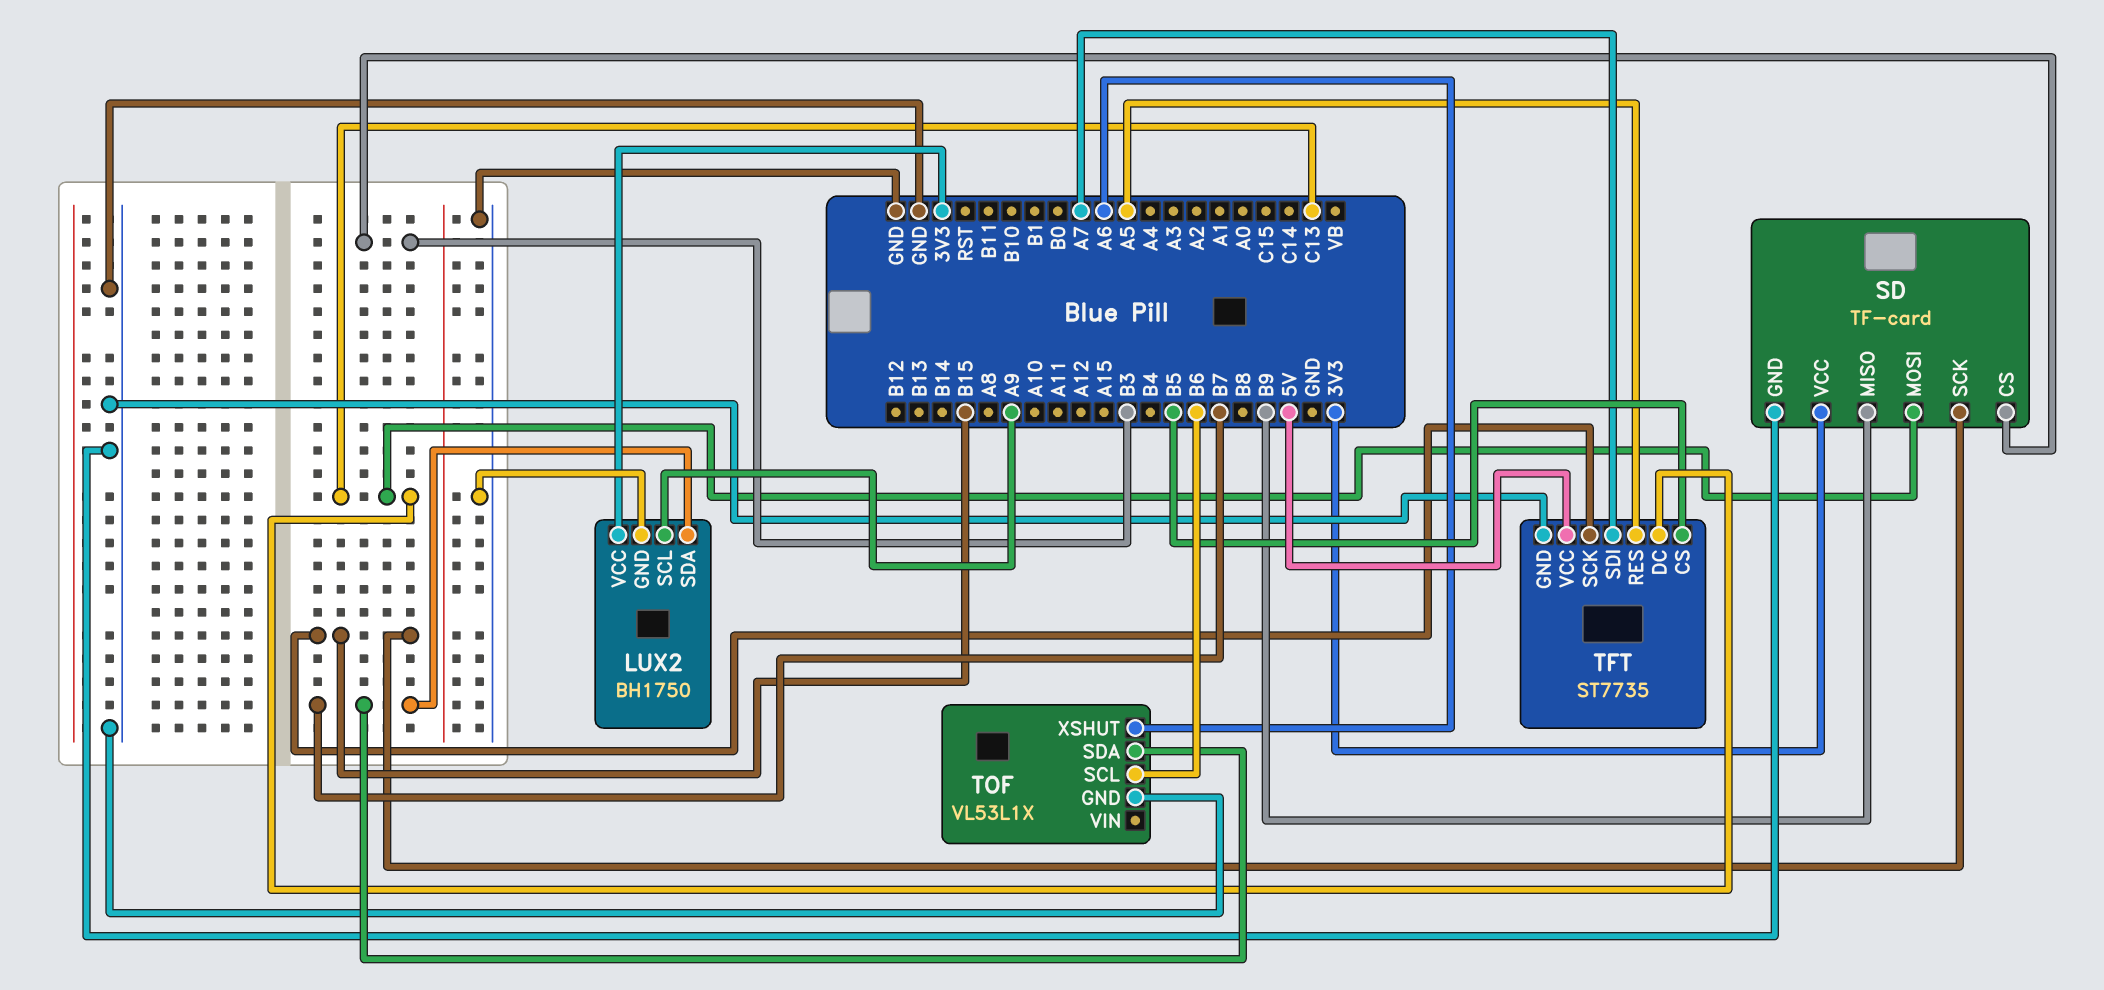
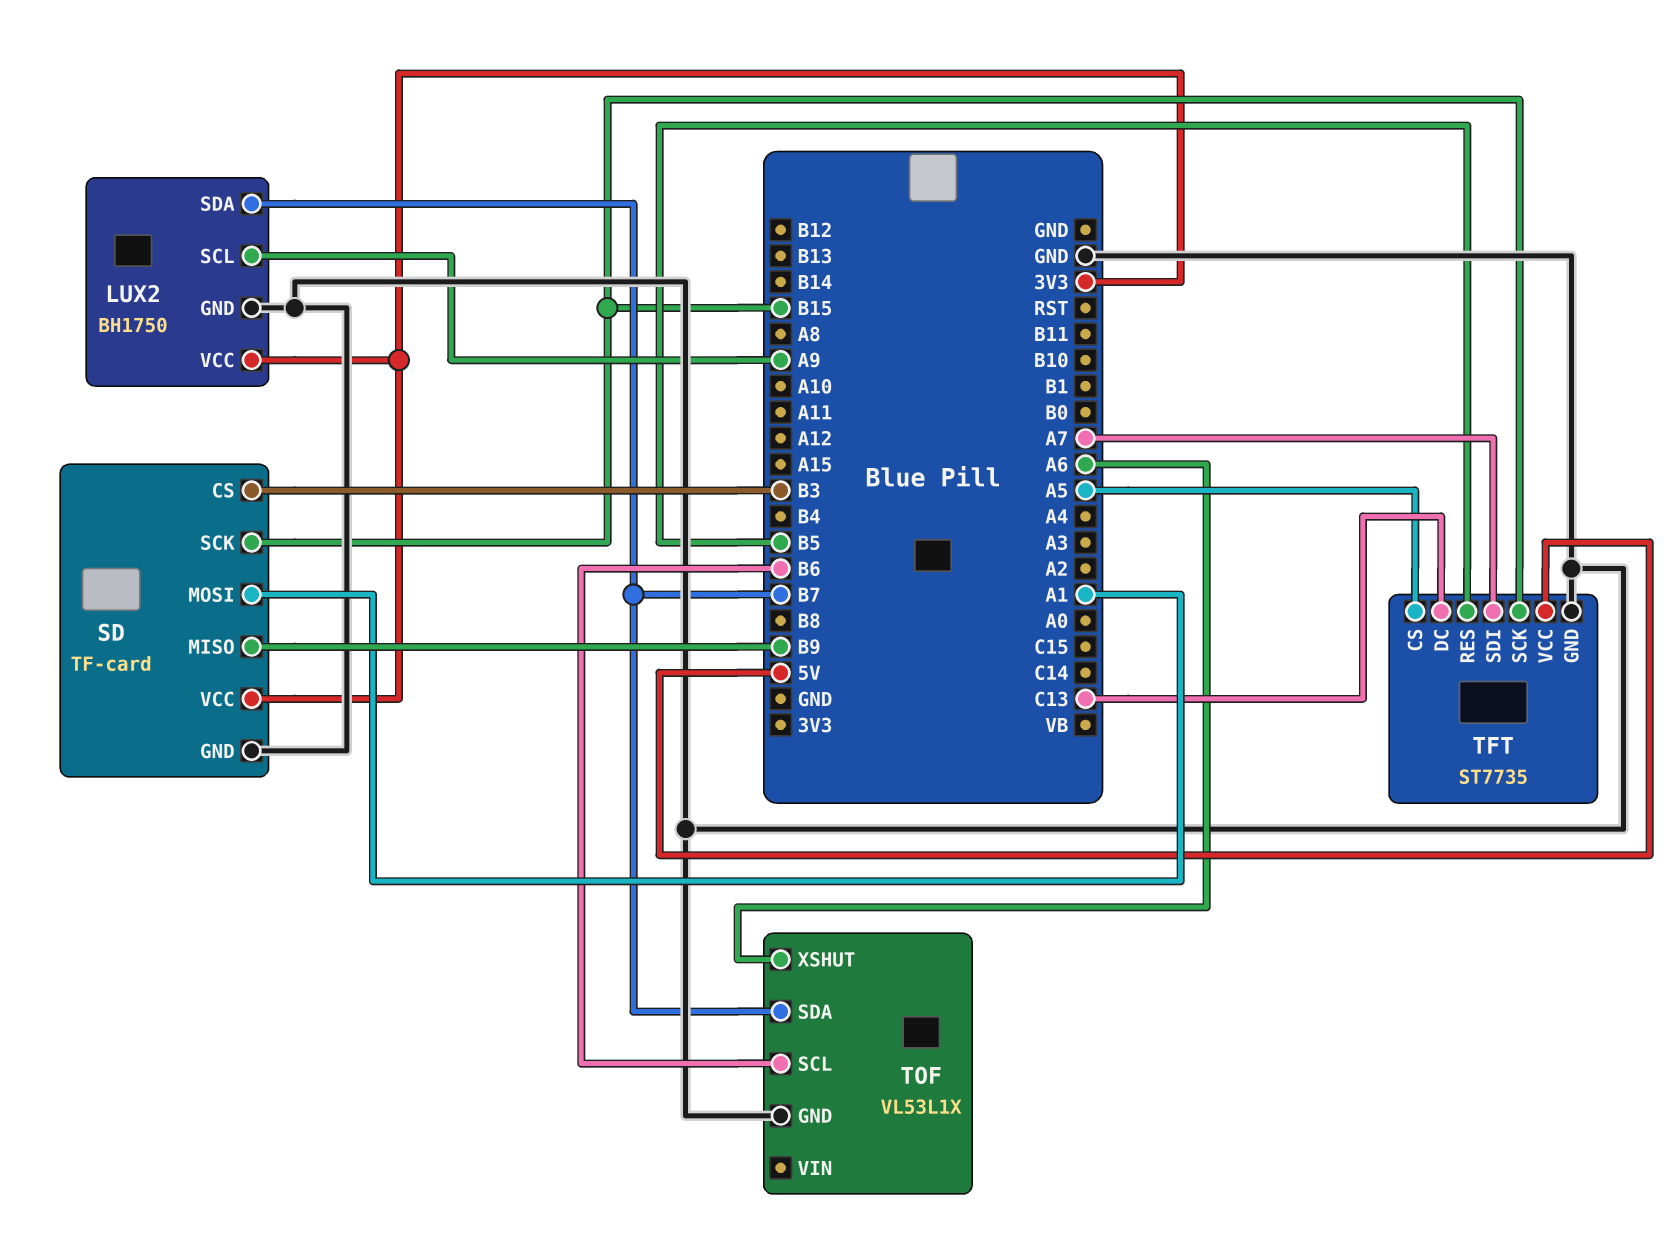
SD pin MOSI: C13 -> A1
TFT pin CS: B5 -> A5
TFT pin RES: A5 -> B5

